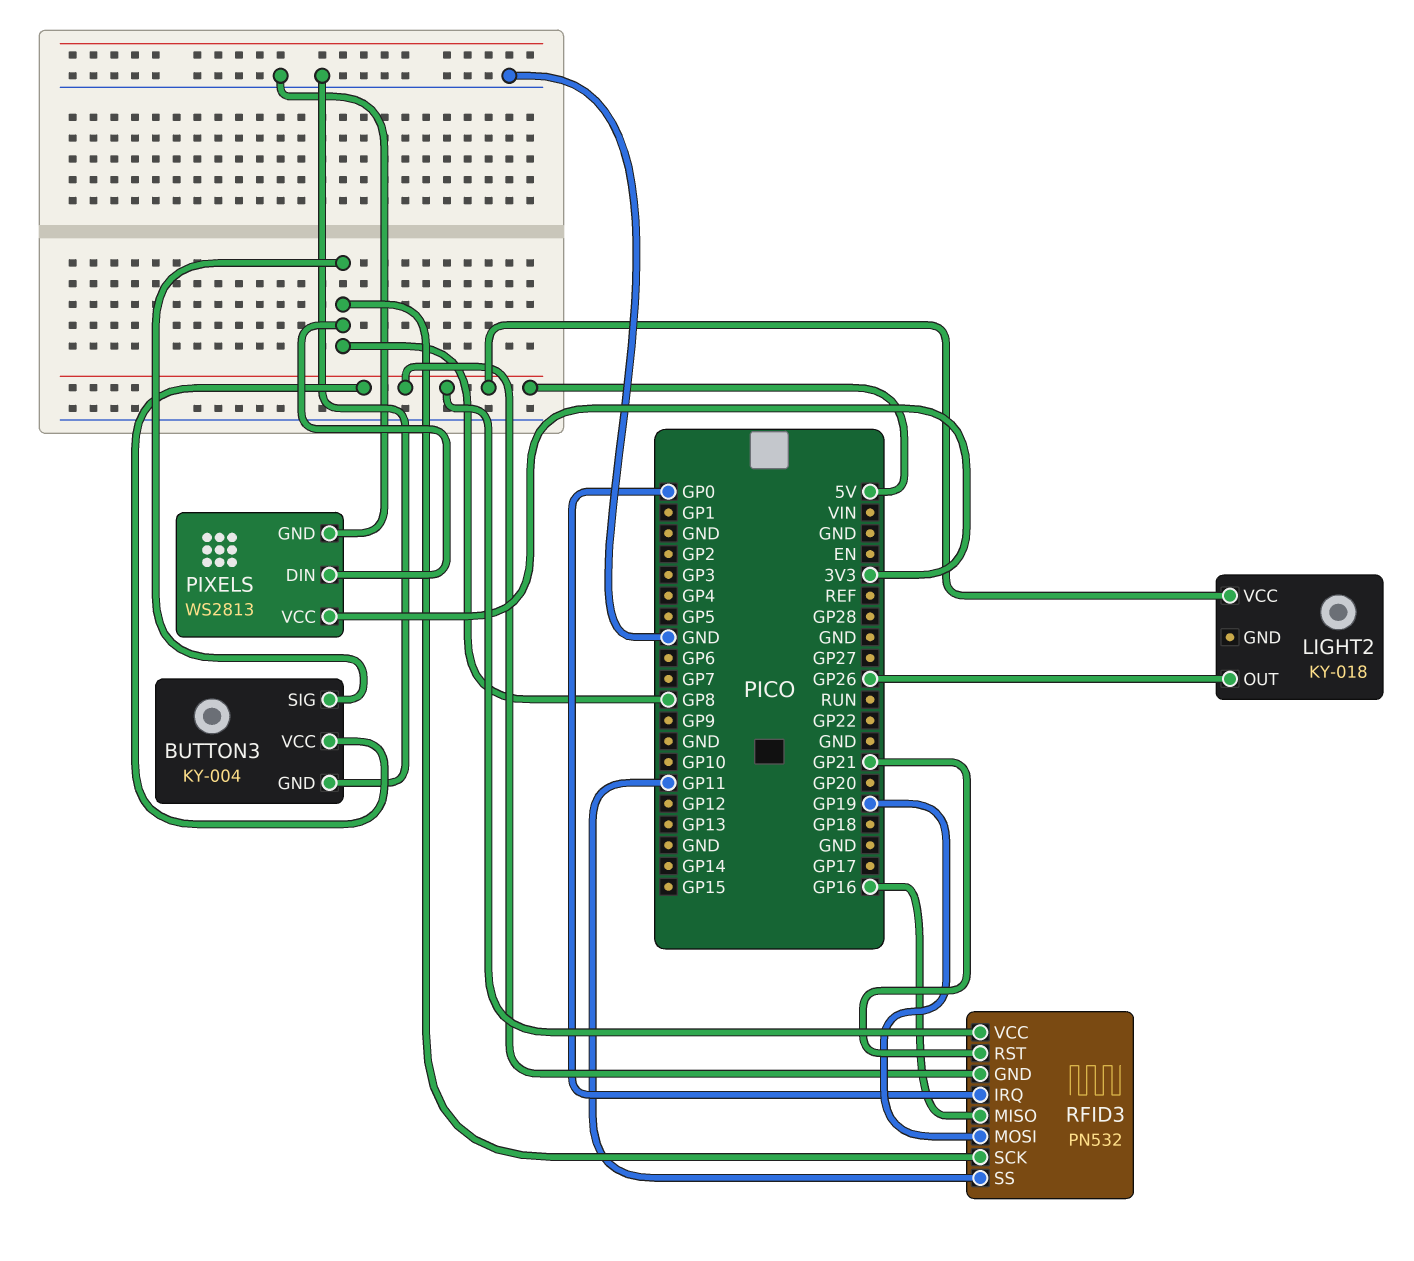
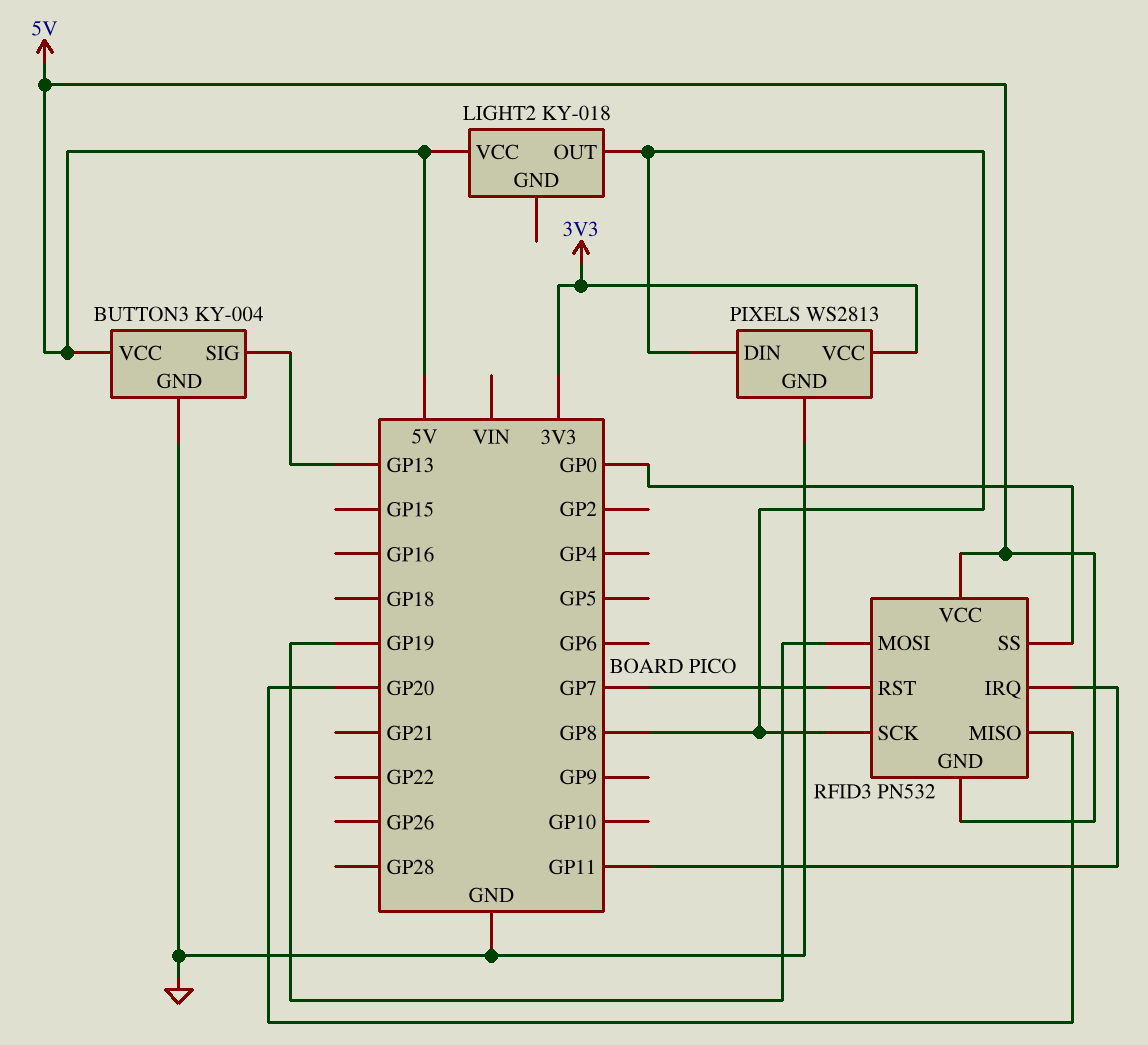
BUTTON3 pin SIG: GP8 -> GP13
LIGHT2 pin OUT: GP26 -> GP8
RFID3 pin IRQ: GP0 -> GP11
RFID3 pin MISO: GP16 -> GP20
RFID3 pin RST: GP21 -> GP7
RFID3 pin SS: GP11 -> GP0

